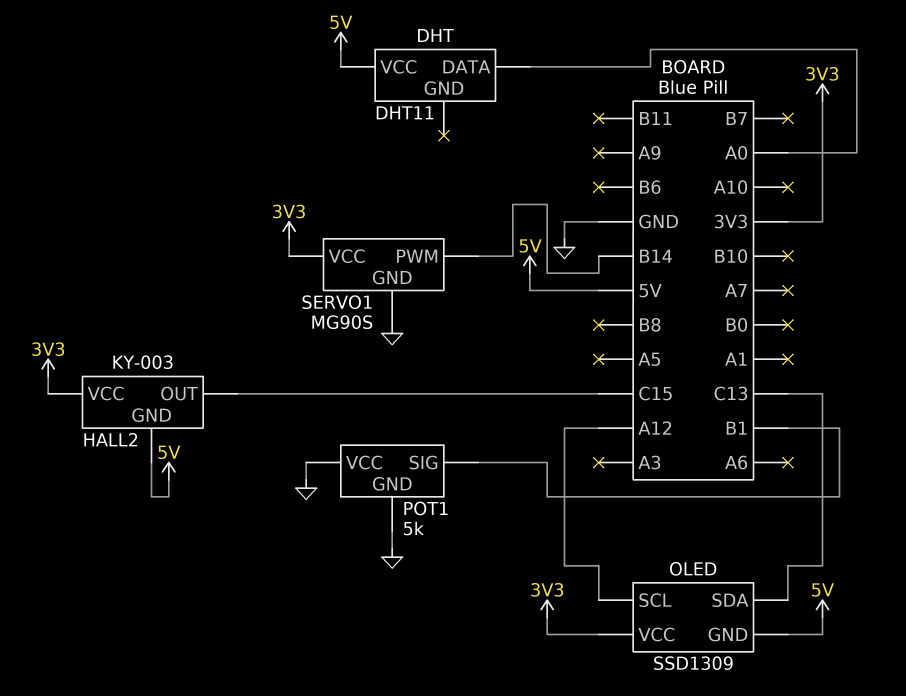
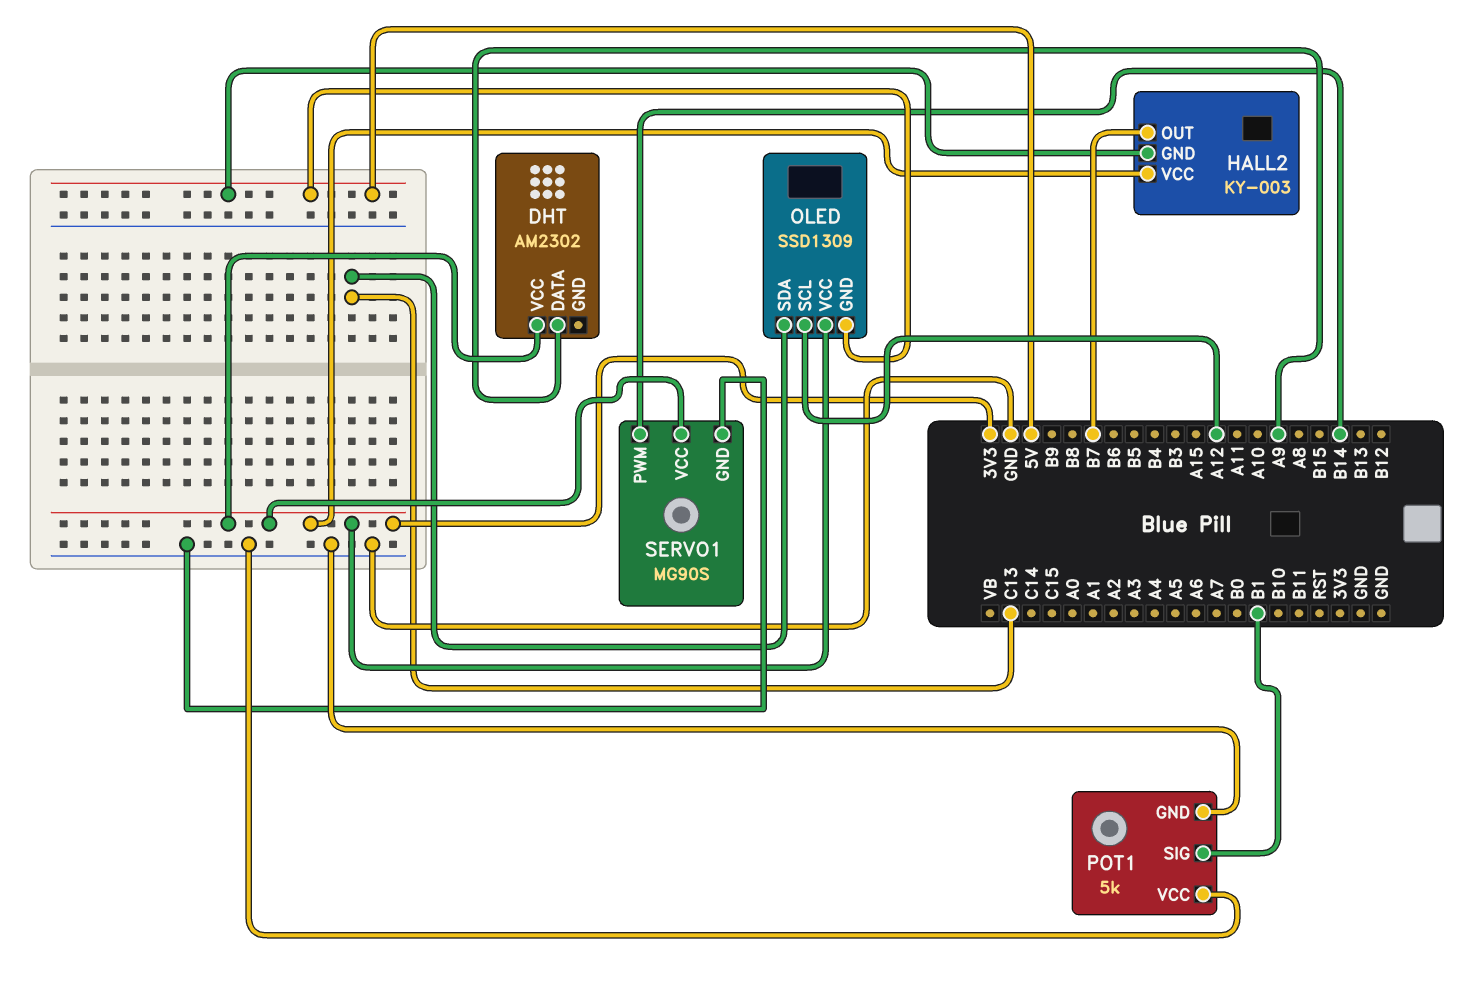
DHT: DHT11 -> AM2302
DHT pin DATA: A0 -> A9
DHT pin VCC: 5V -> 3V3
HALL2 pin OUT: C15 -> B7

